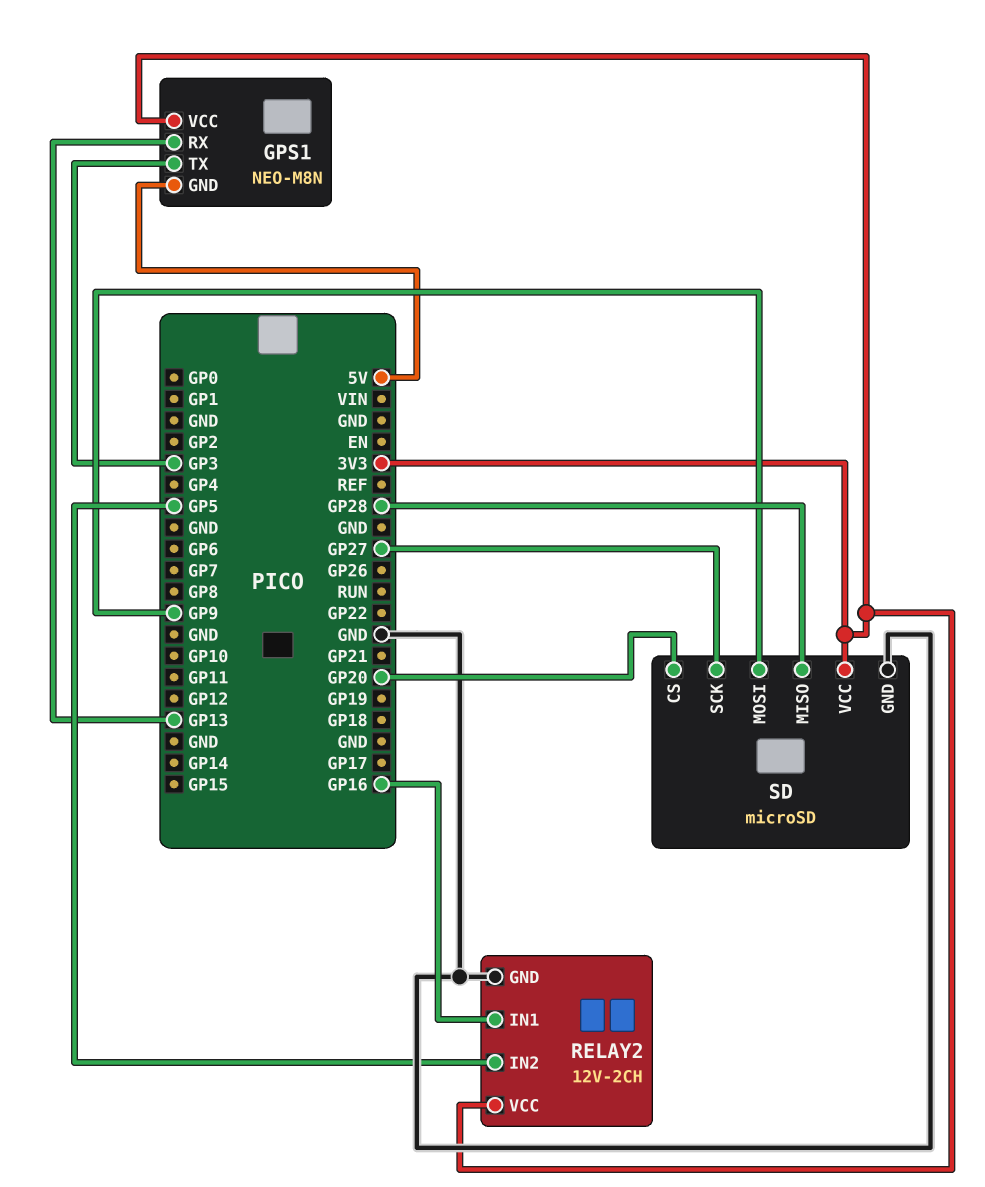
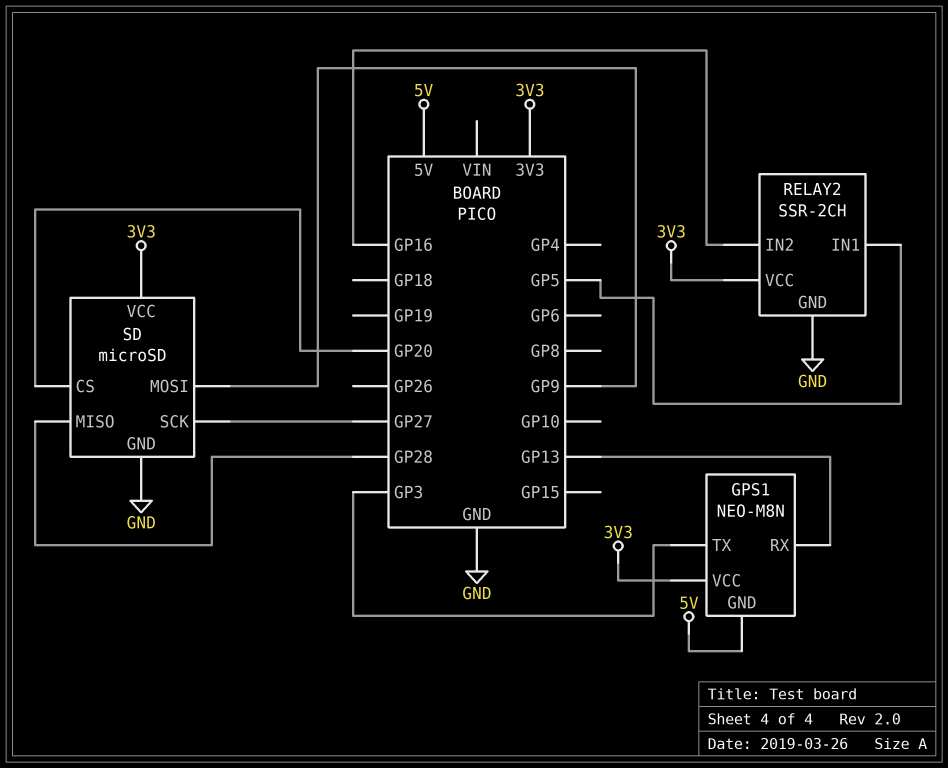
RELAY2: 12V-2CH -> SSR-2CH
RELAY2 pin IN1: GP16 -> GP5
RELAY2 pin IN2: GP5 -> GP16

